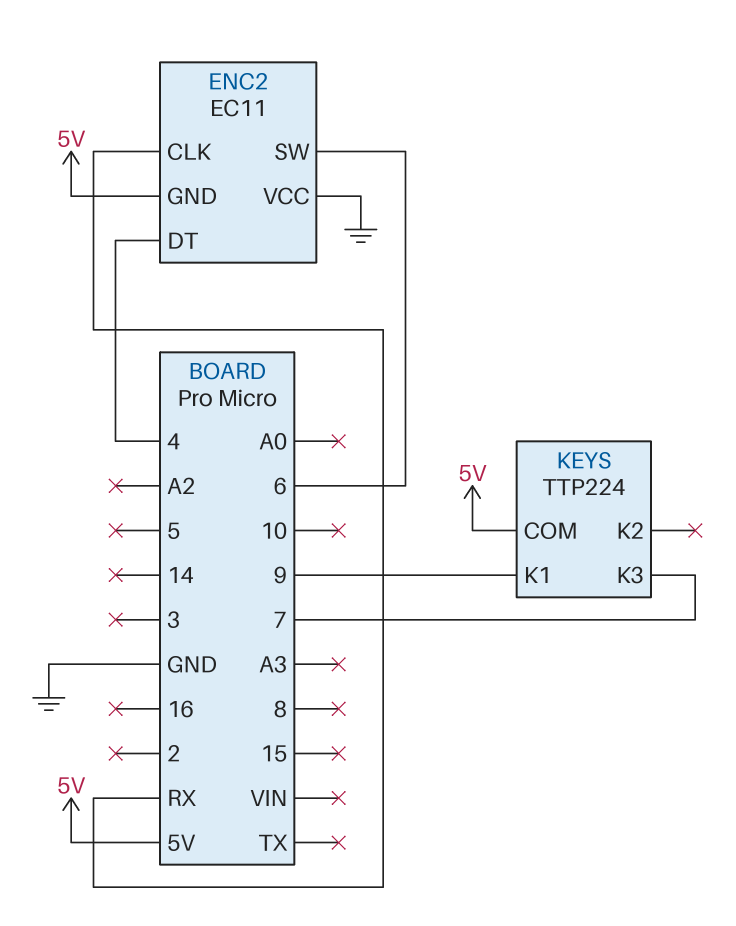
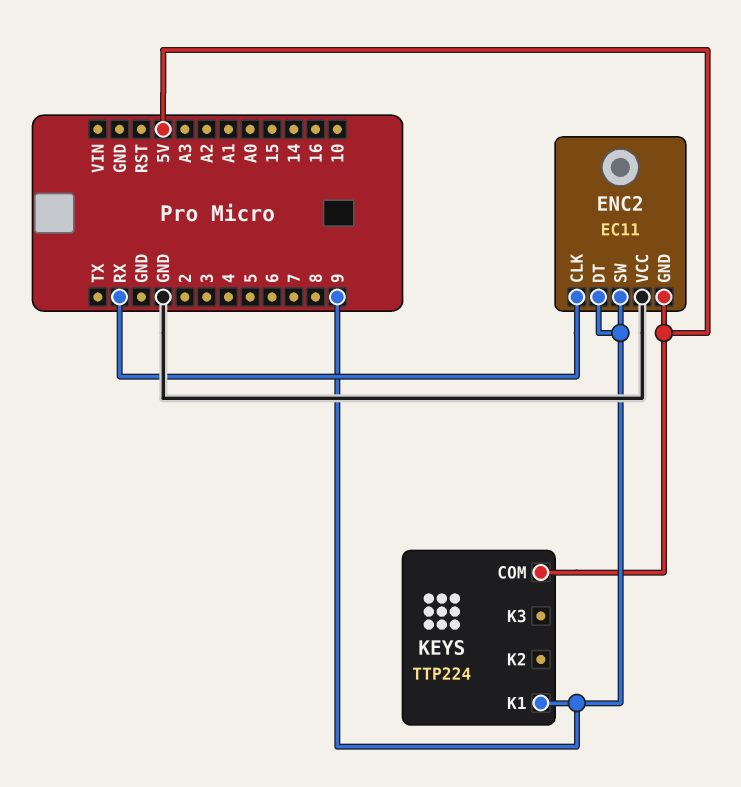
ENC2 pin DT: 4 -> 9
ENC2 pin SW: 6 -> 9
KEYS pin K3: 7 -> none

